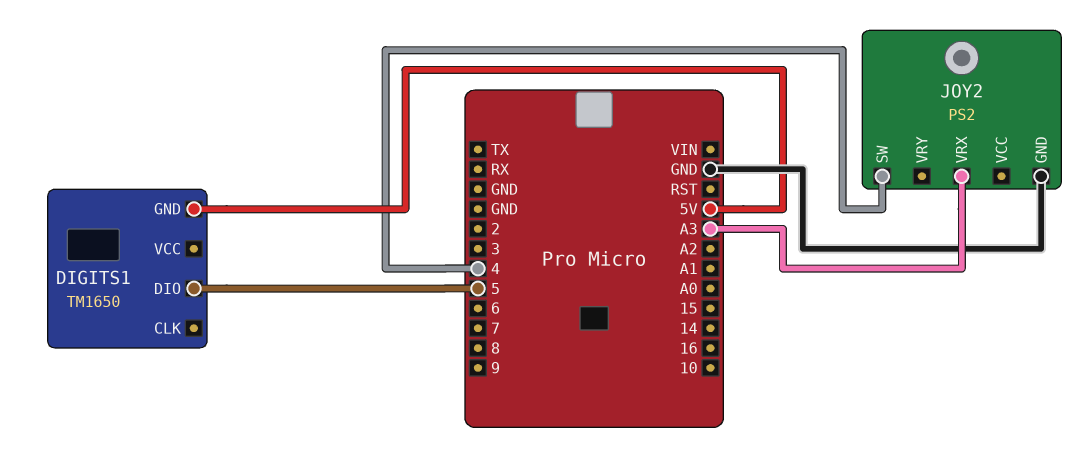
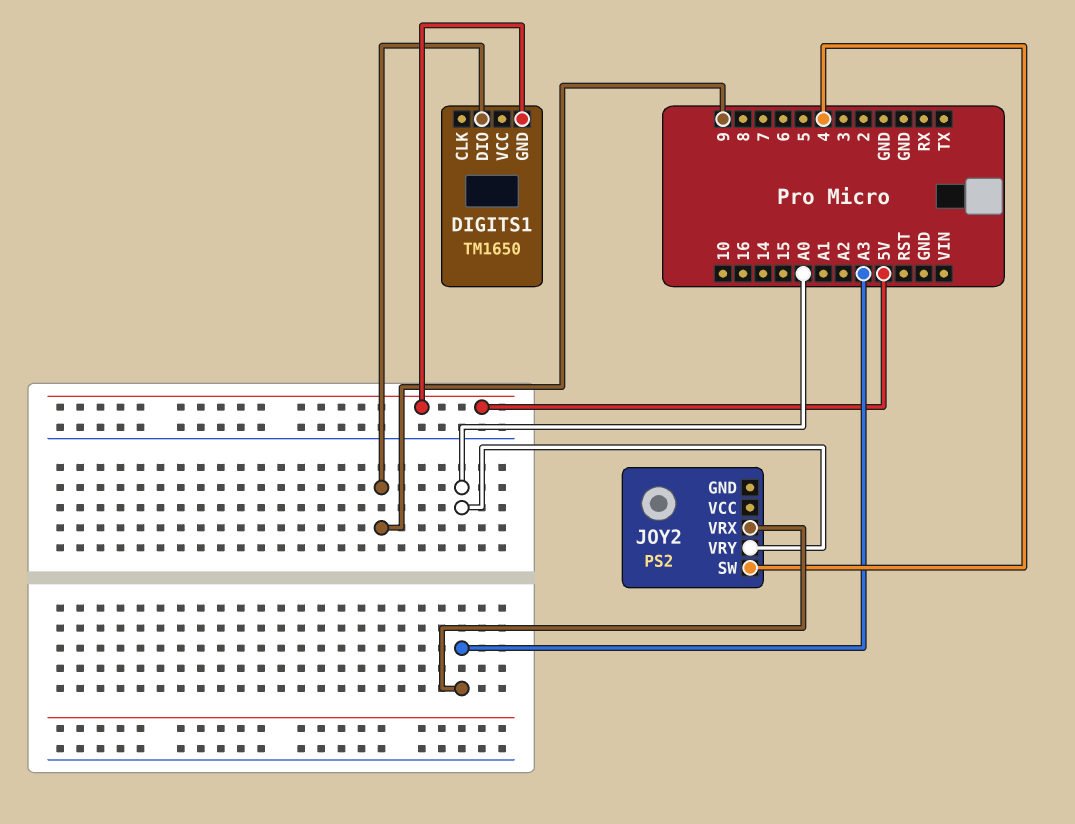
DIGITS1 pin DIO: 5 -> 9
JOY2 pin GND: GND -> none
JOY2 pin VRY: none -> A0

